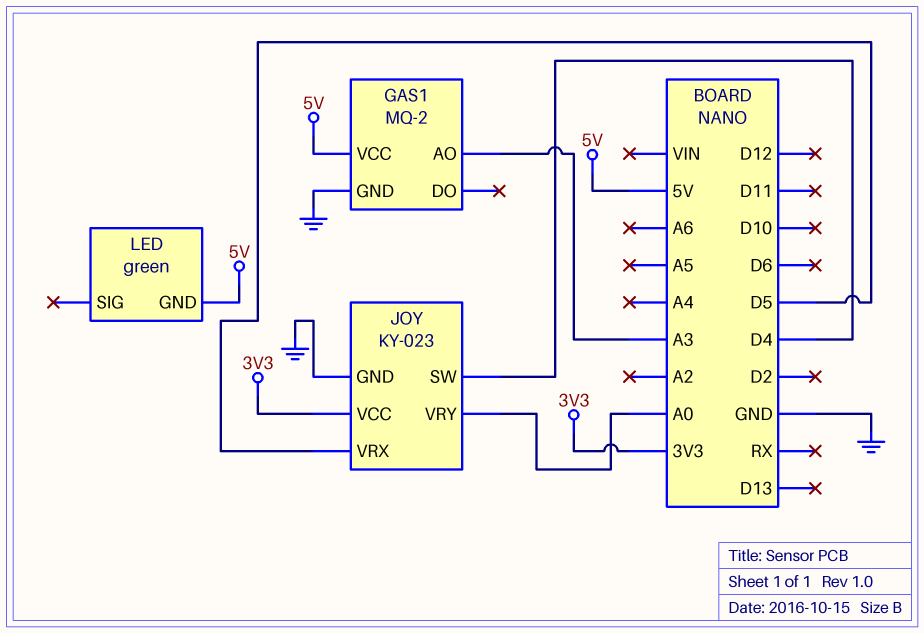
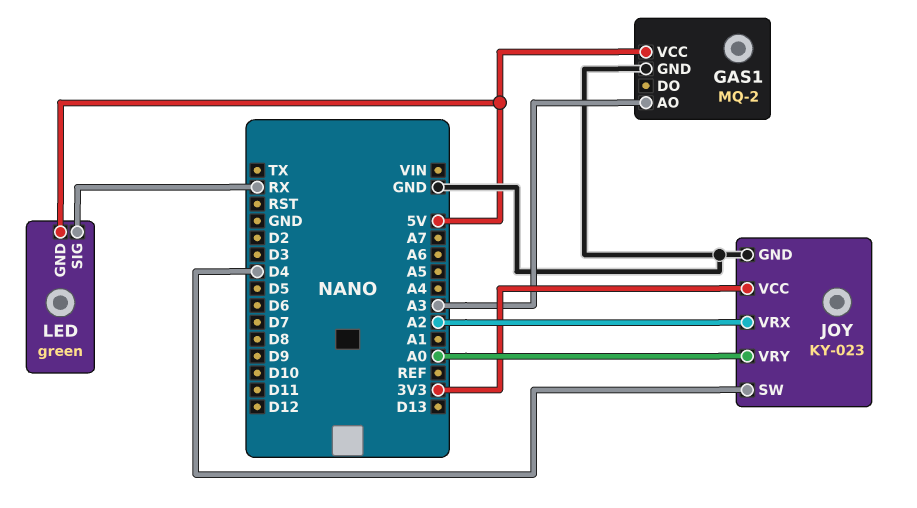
JOY pin VRX: D5 -> A2
LED pin SIG: none -> RX

